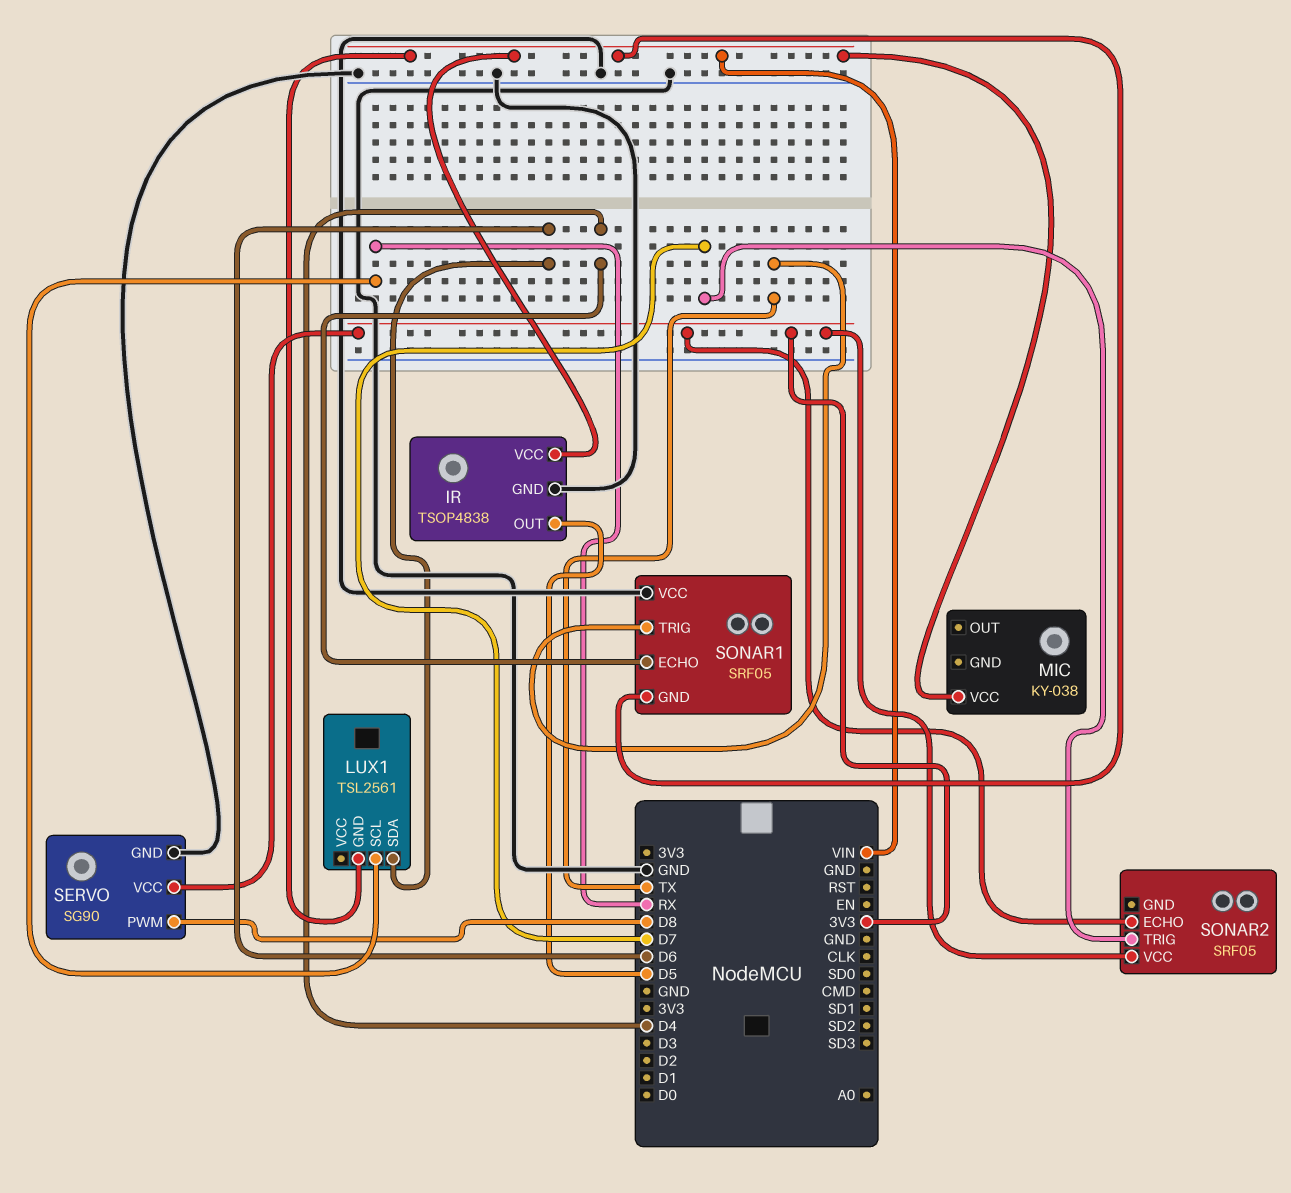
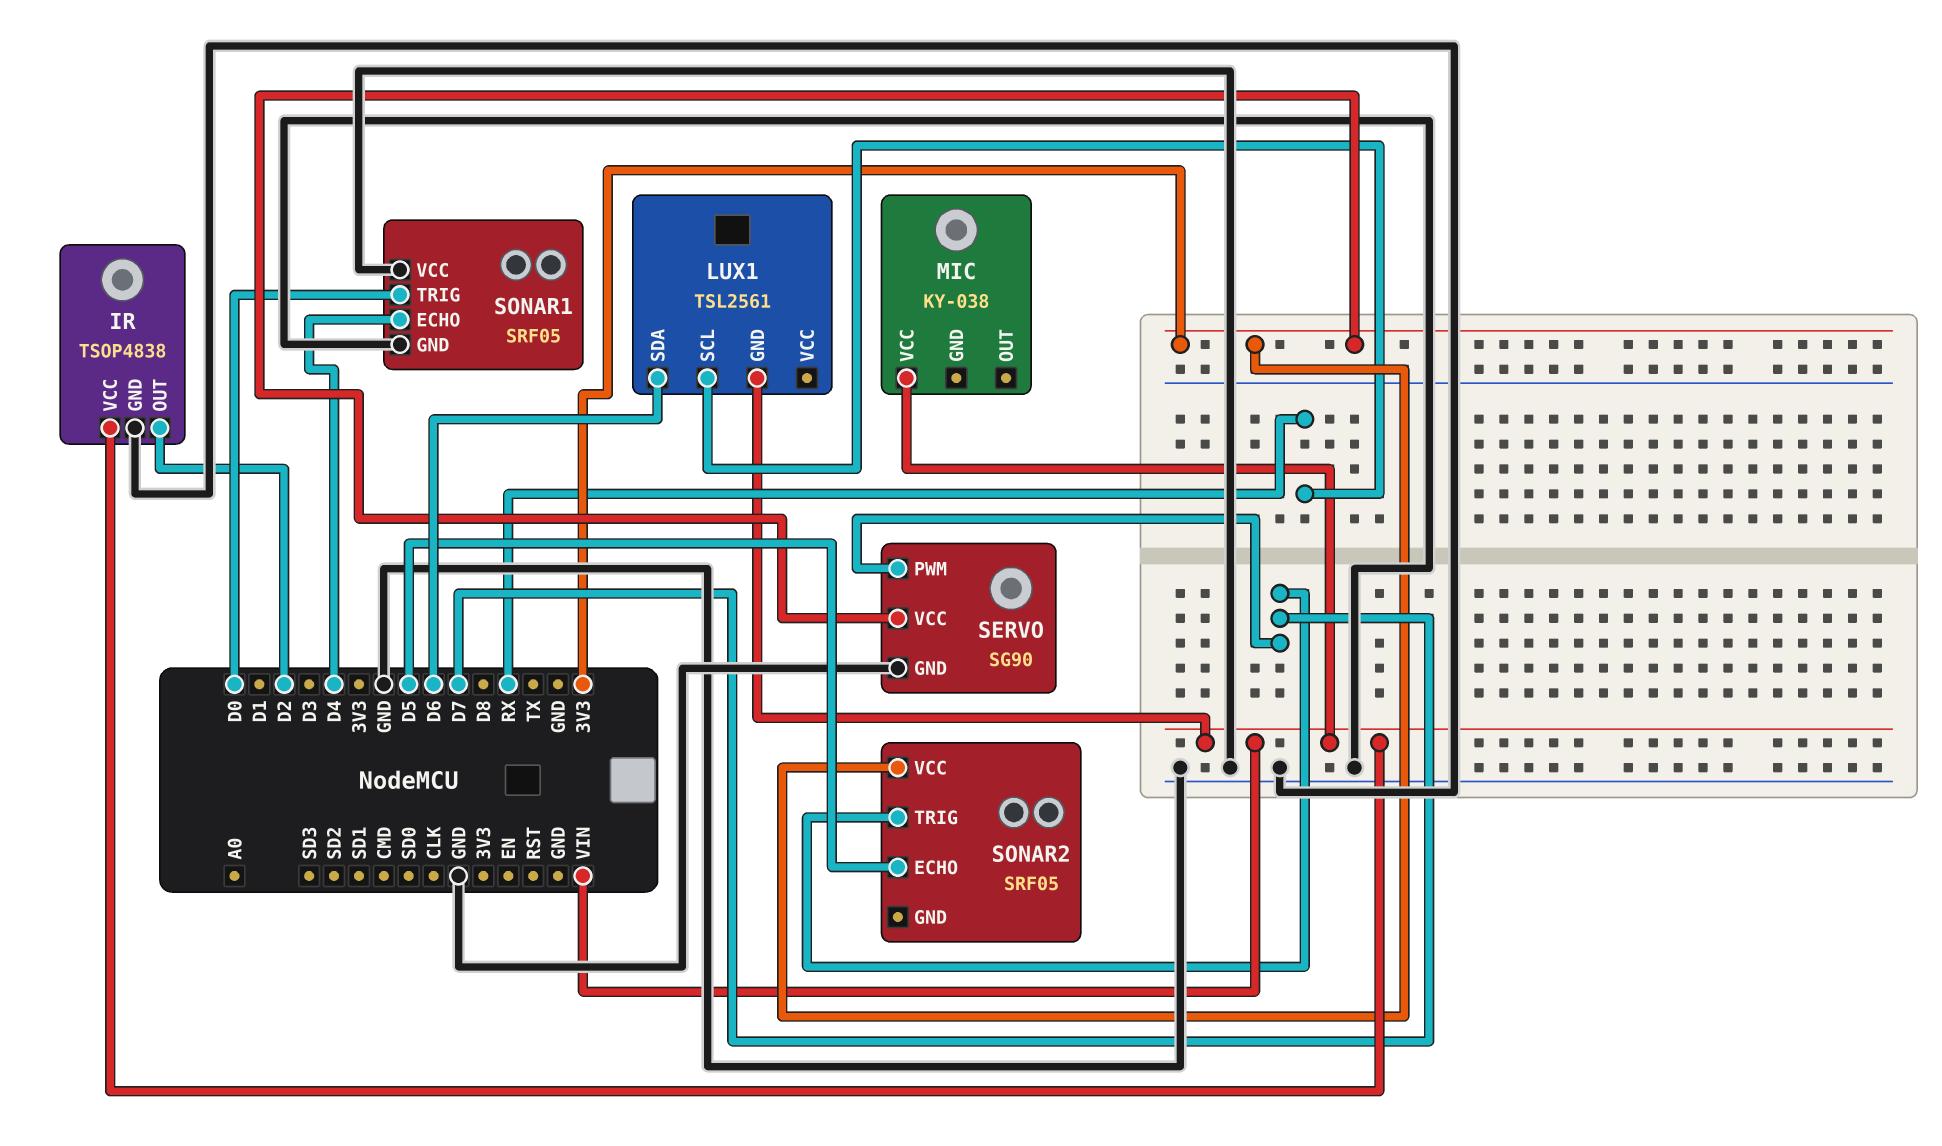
IR pin OUT: D5 -> D2
SERVO pin PWM: D8 -> D7
SONAR1 pin GND: VIN -> GND
SONAR1 pin TRIG: TX -> D0
SONAR2 pin ECHO: 3V3 -> D5

